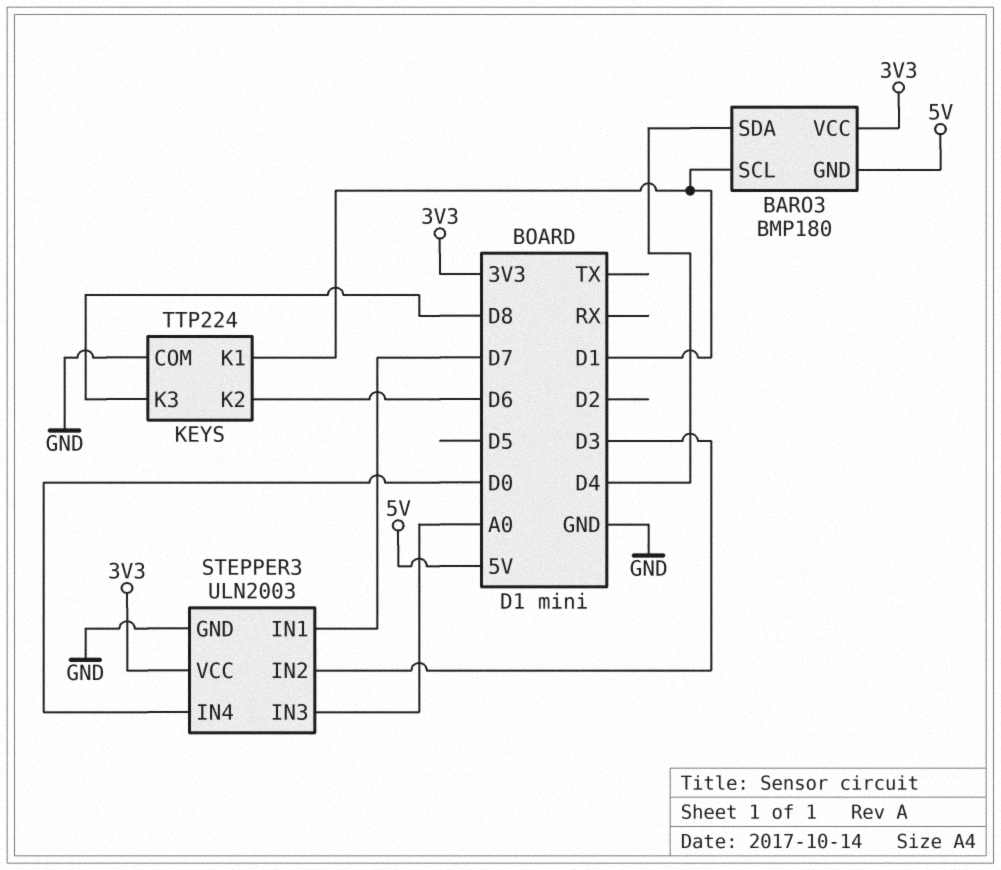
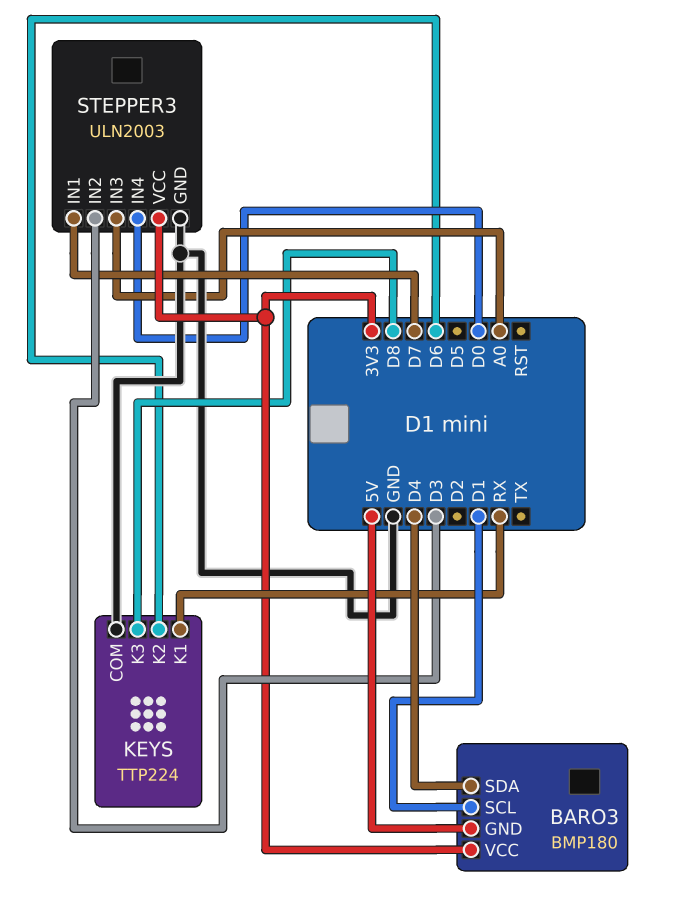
KEYS pin K1: D1 -> RX

